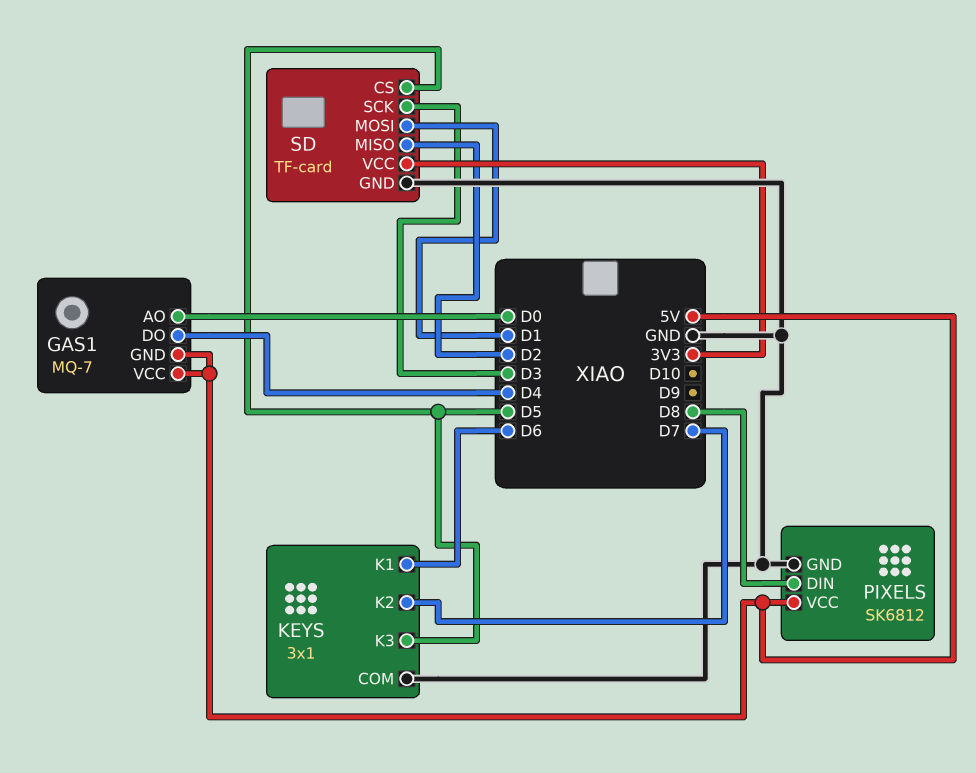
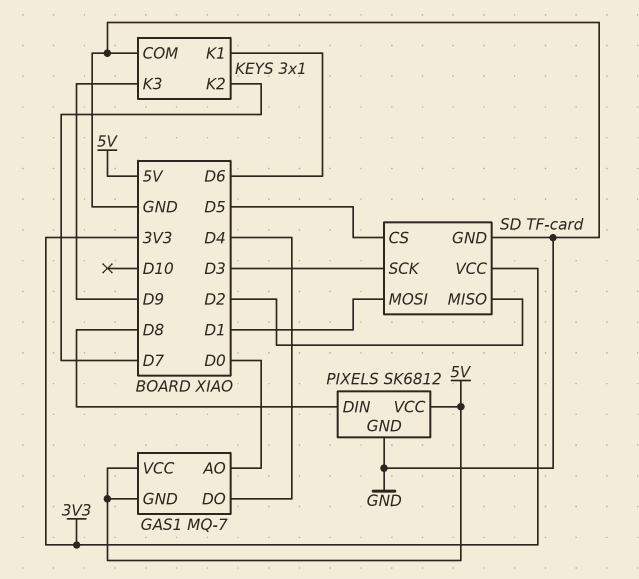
KEYS pin K3: D5 -> D9

